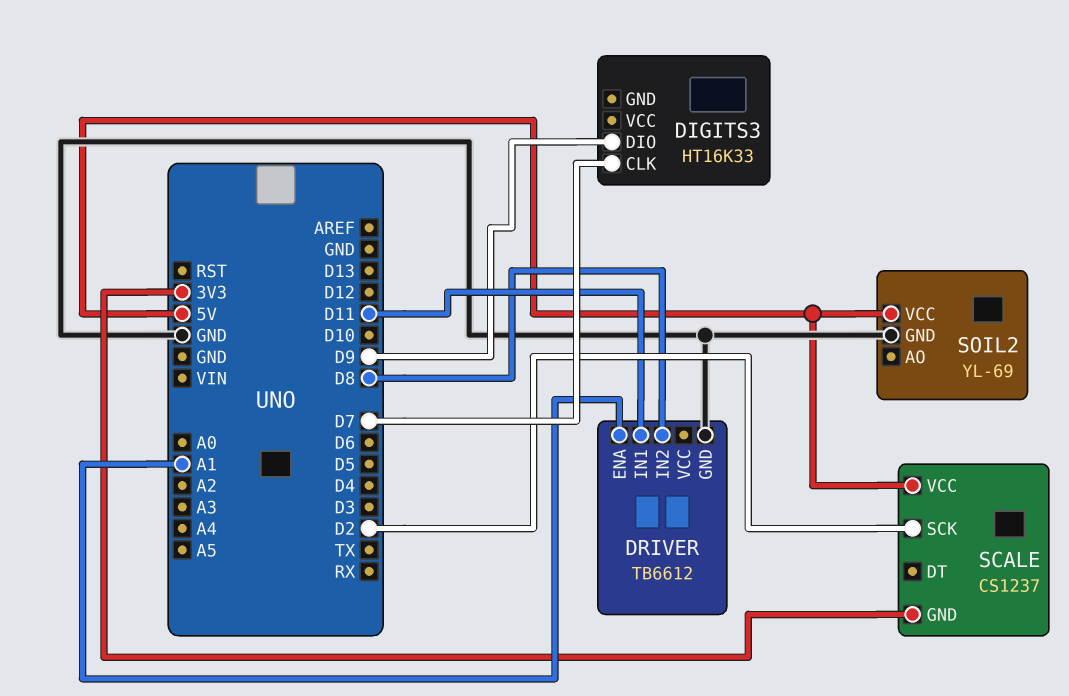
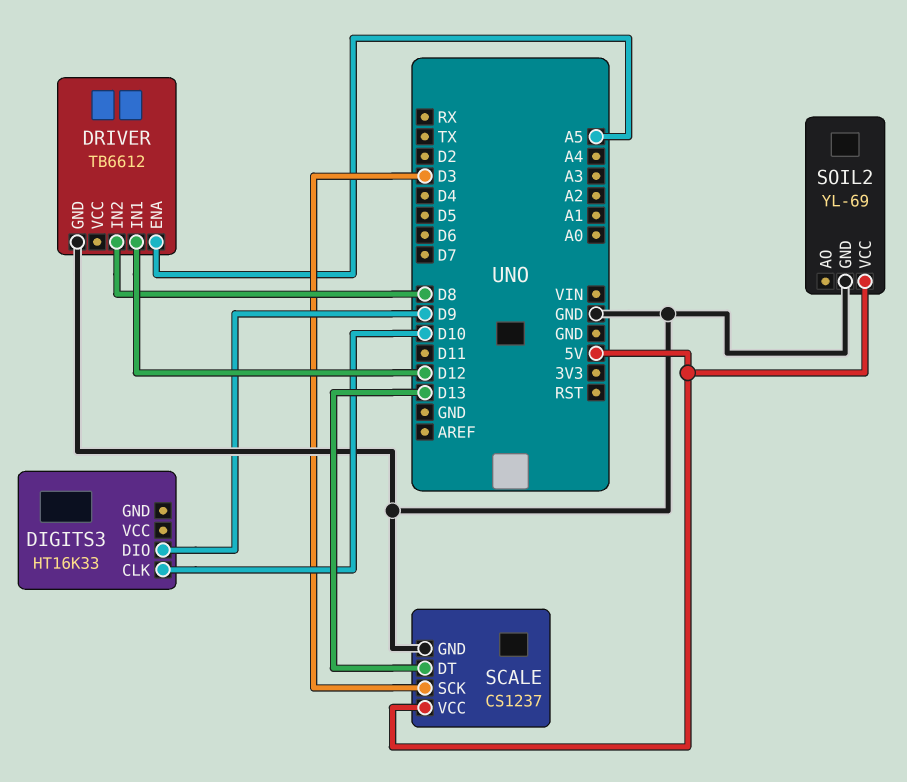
DIGITS3 pin CLK: D7 -> D10
DRIVER pin ENA: A1 -> A5
DRIVER pin IN1: D11 -> D12
SCALE pin DT: none -> D13
SCALE pin GND: 3V3 -> GND
SCALE pin SCK: D2 -> D3

